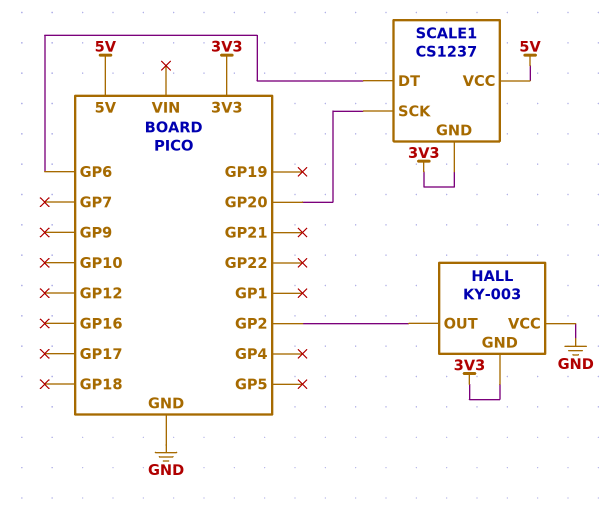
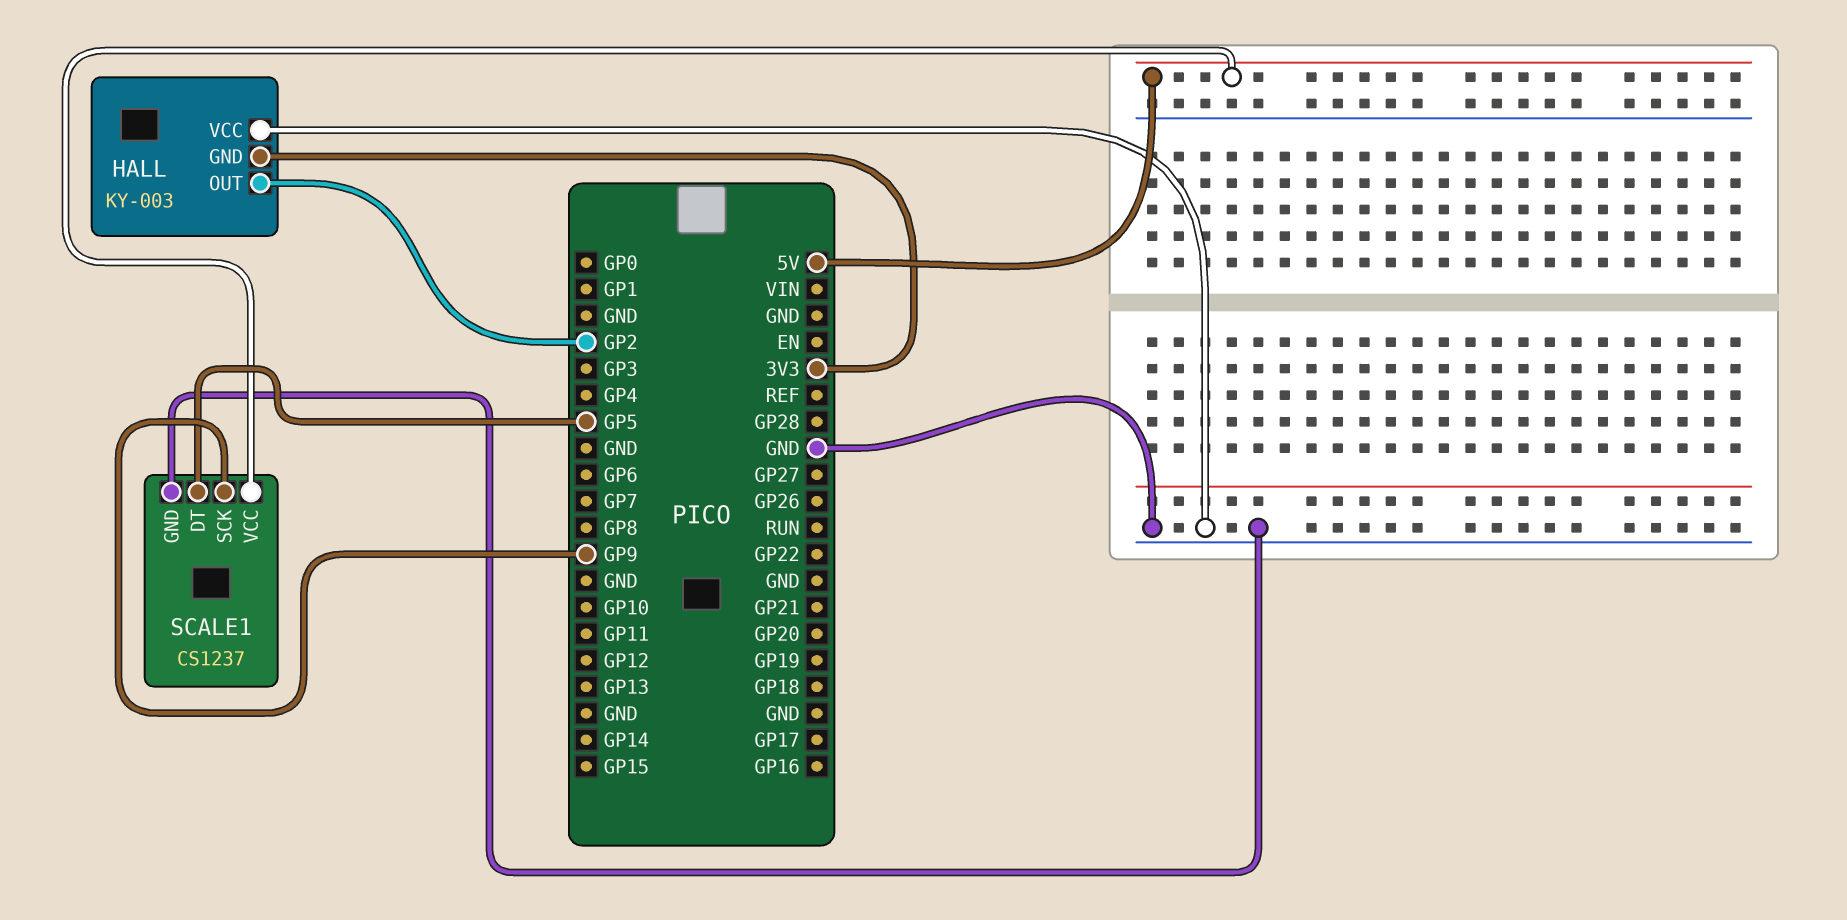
SCALE1 pin DT: GP6 -> GP5
SCALE1 pin GND: 3V3 -> GND
SCALE1 pin SCK: GP20 -> GP9

